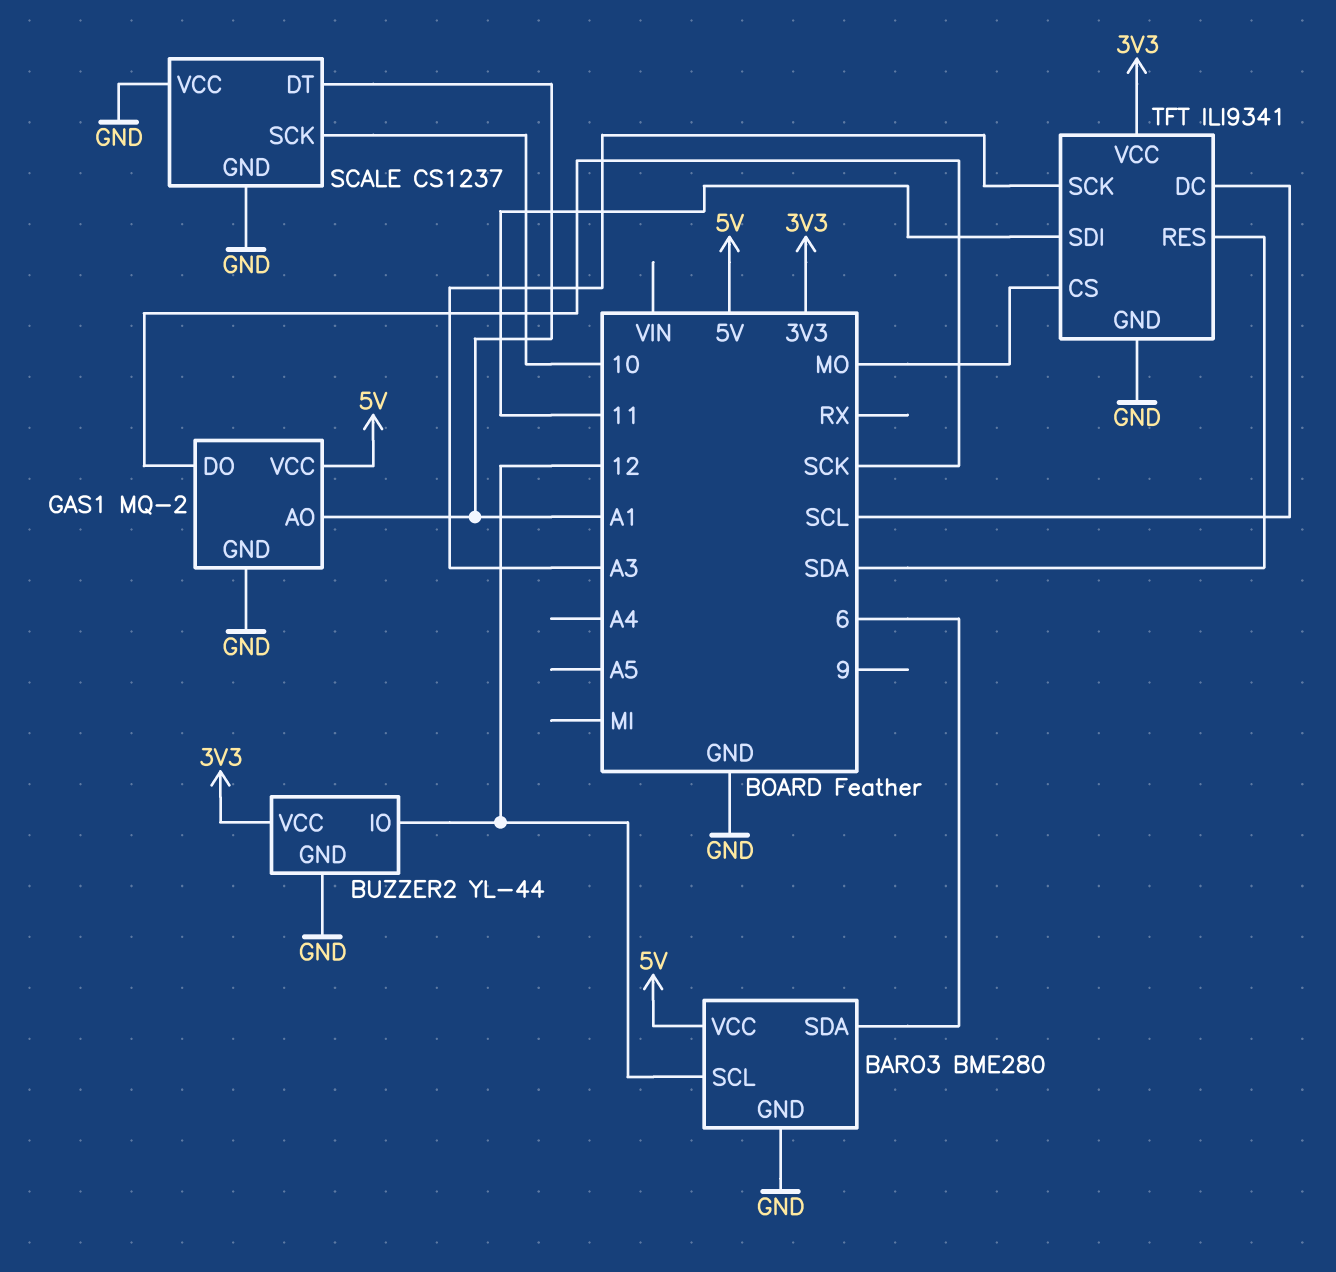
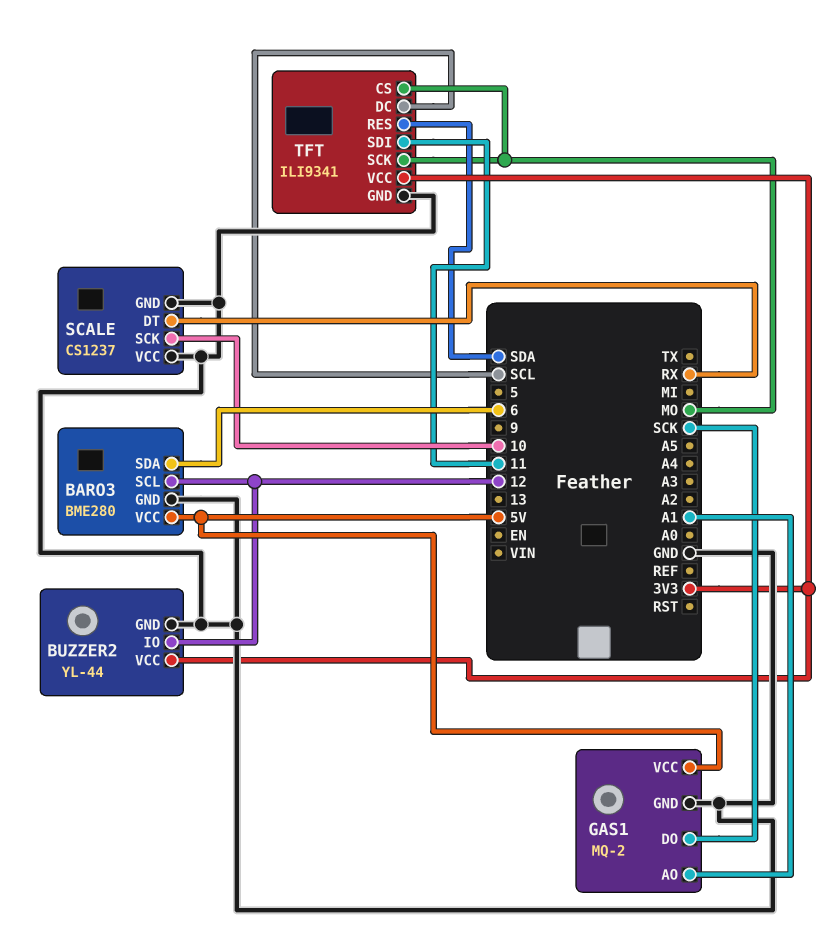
SCALE pin DT: A1 -> RX
TFT pin SCK: A3 -> MO

